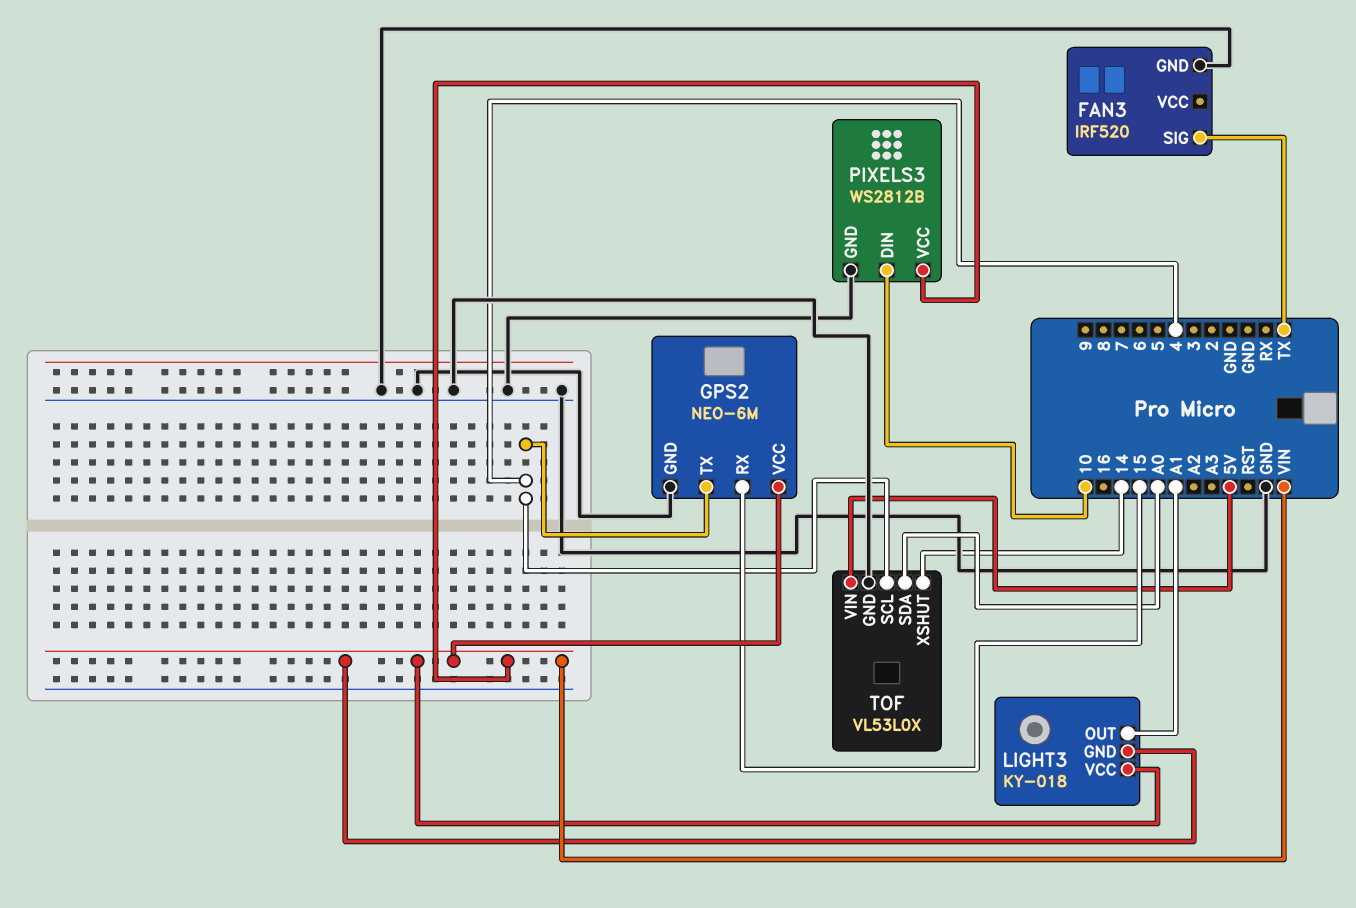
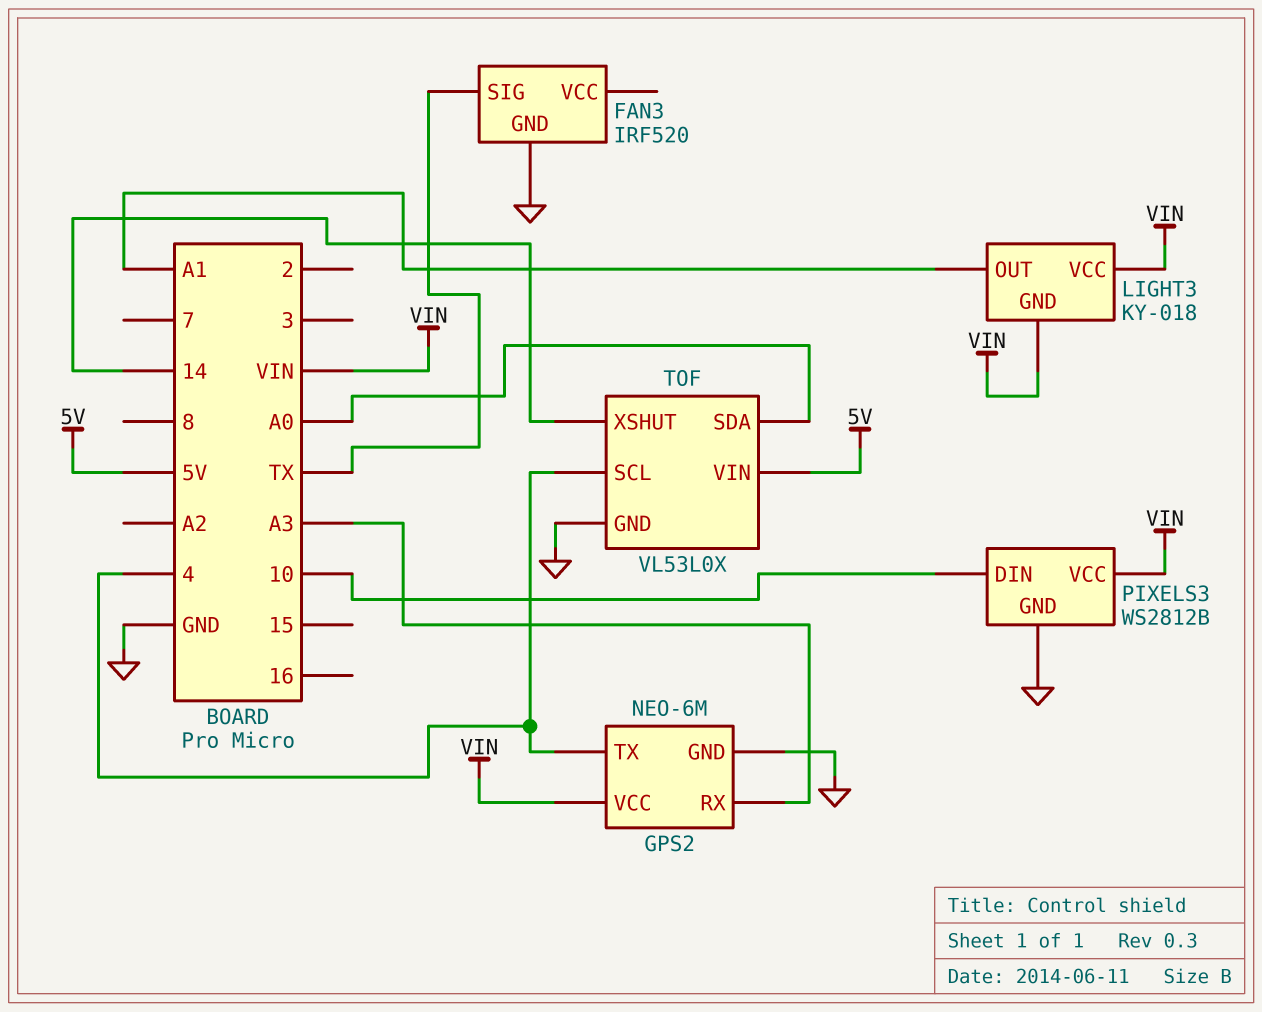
GPS2 pin RX: 15 -> A3

